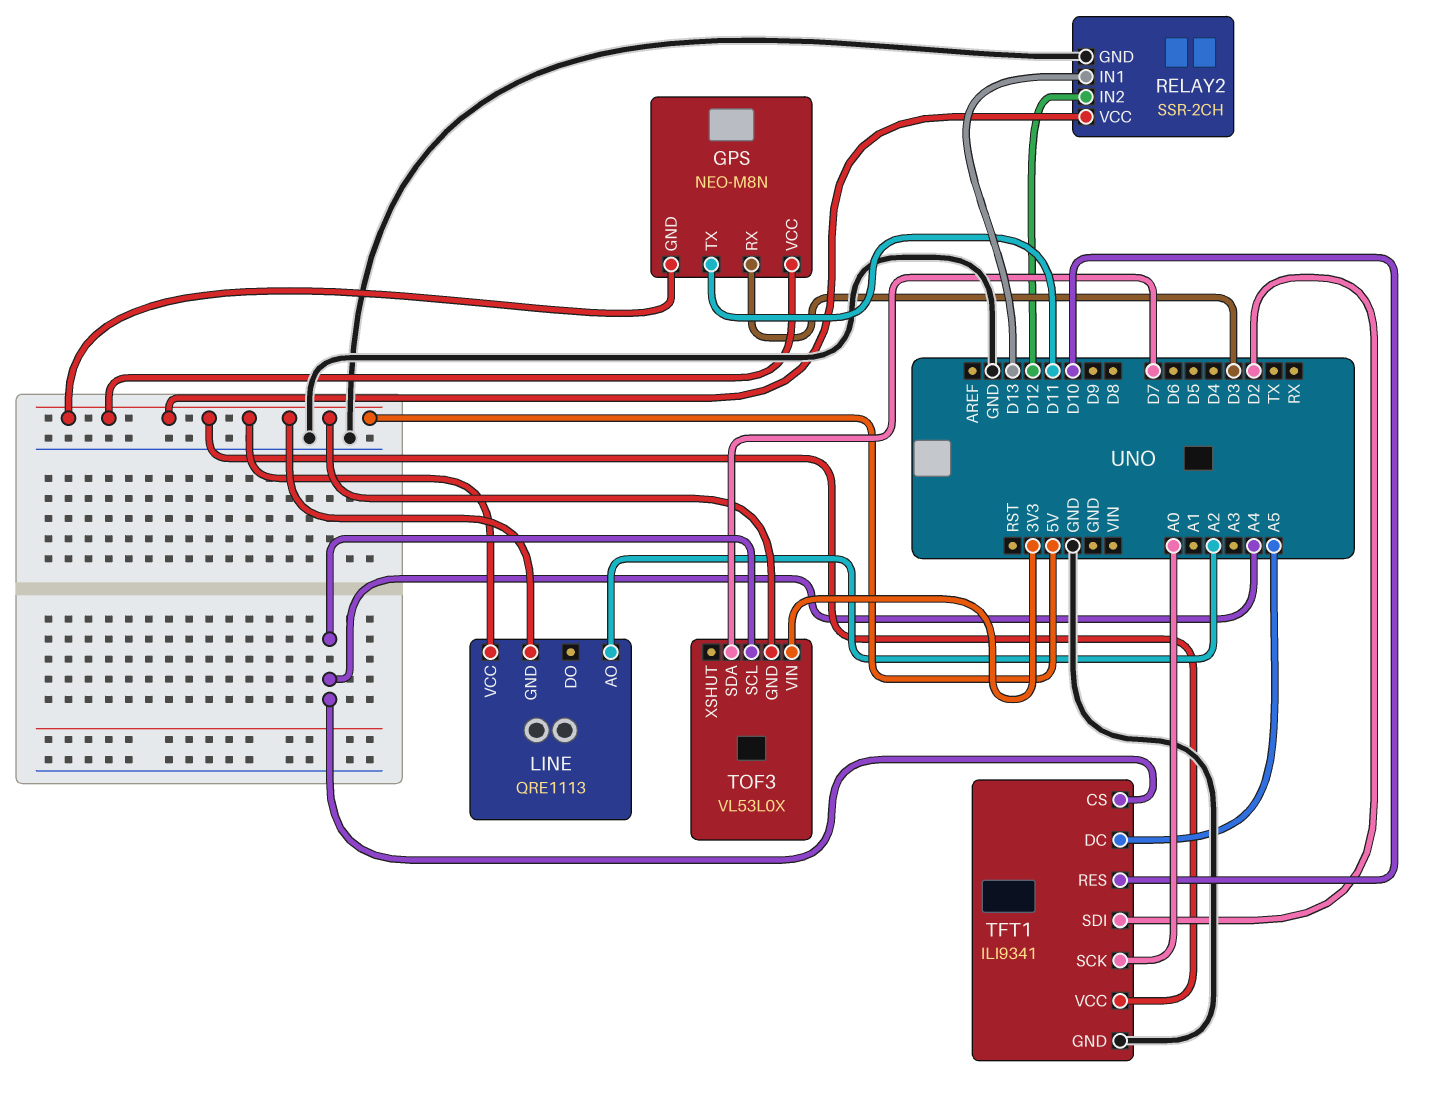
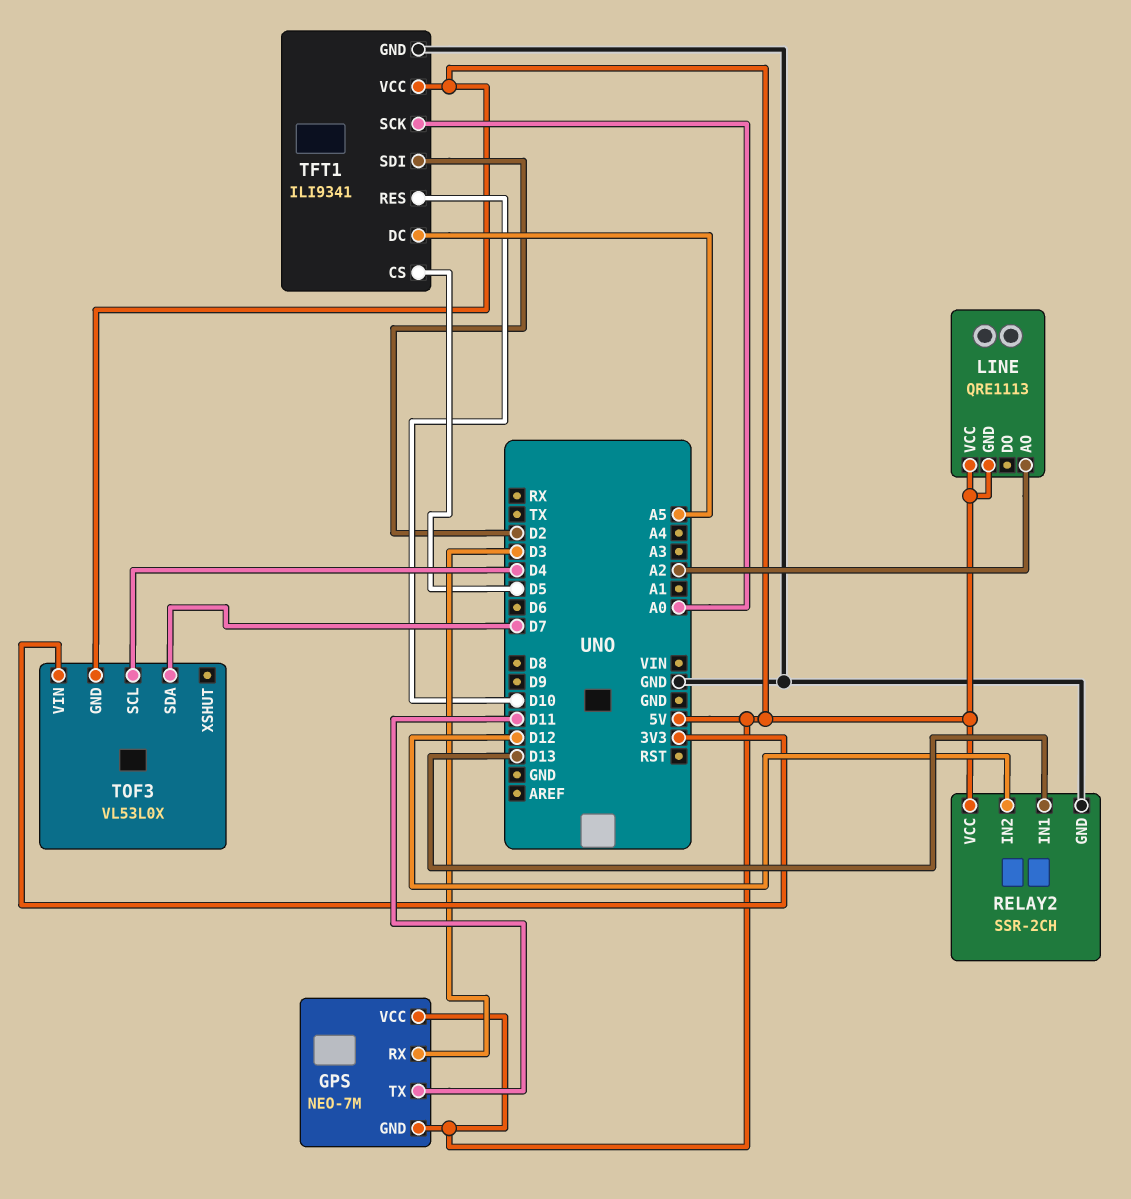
GPS: NEO-M8N -> NEO-7M
TFT1 pin CS: A4 -> D5
TOF3 pin SCL: A4 -> D4

